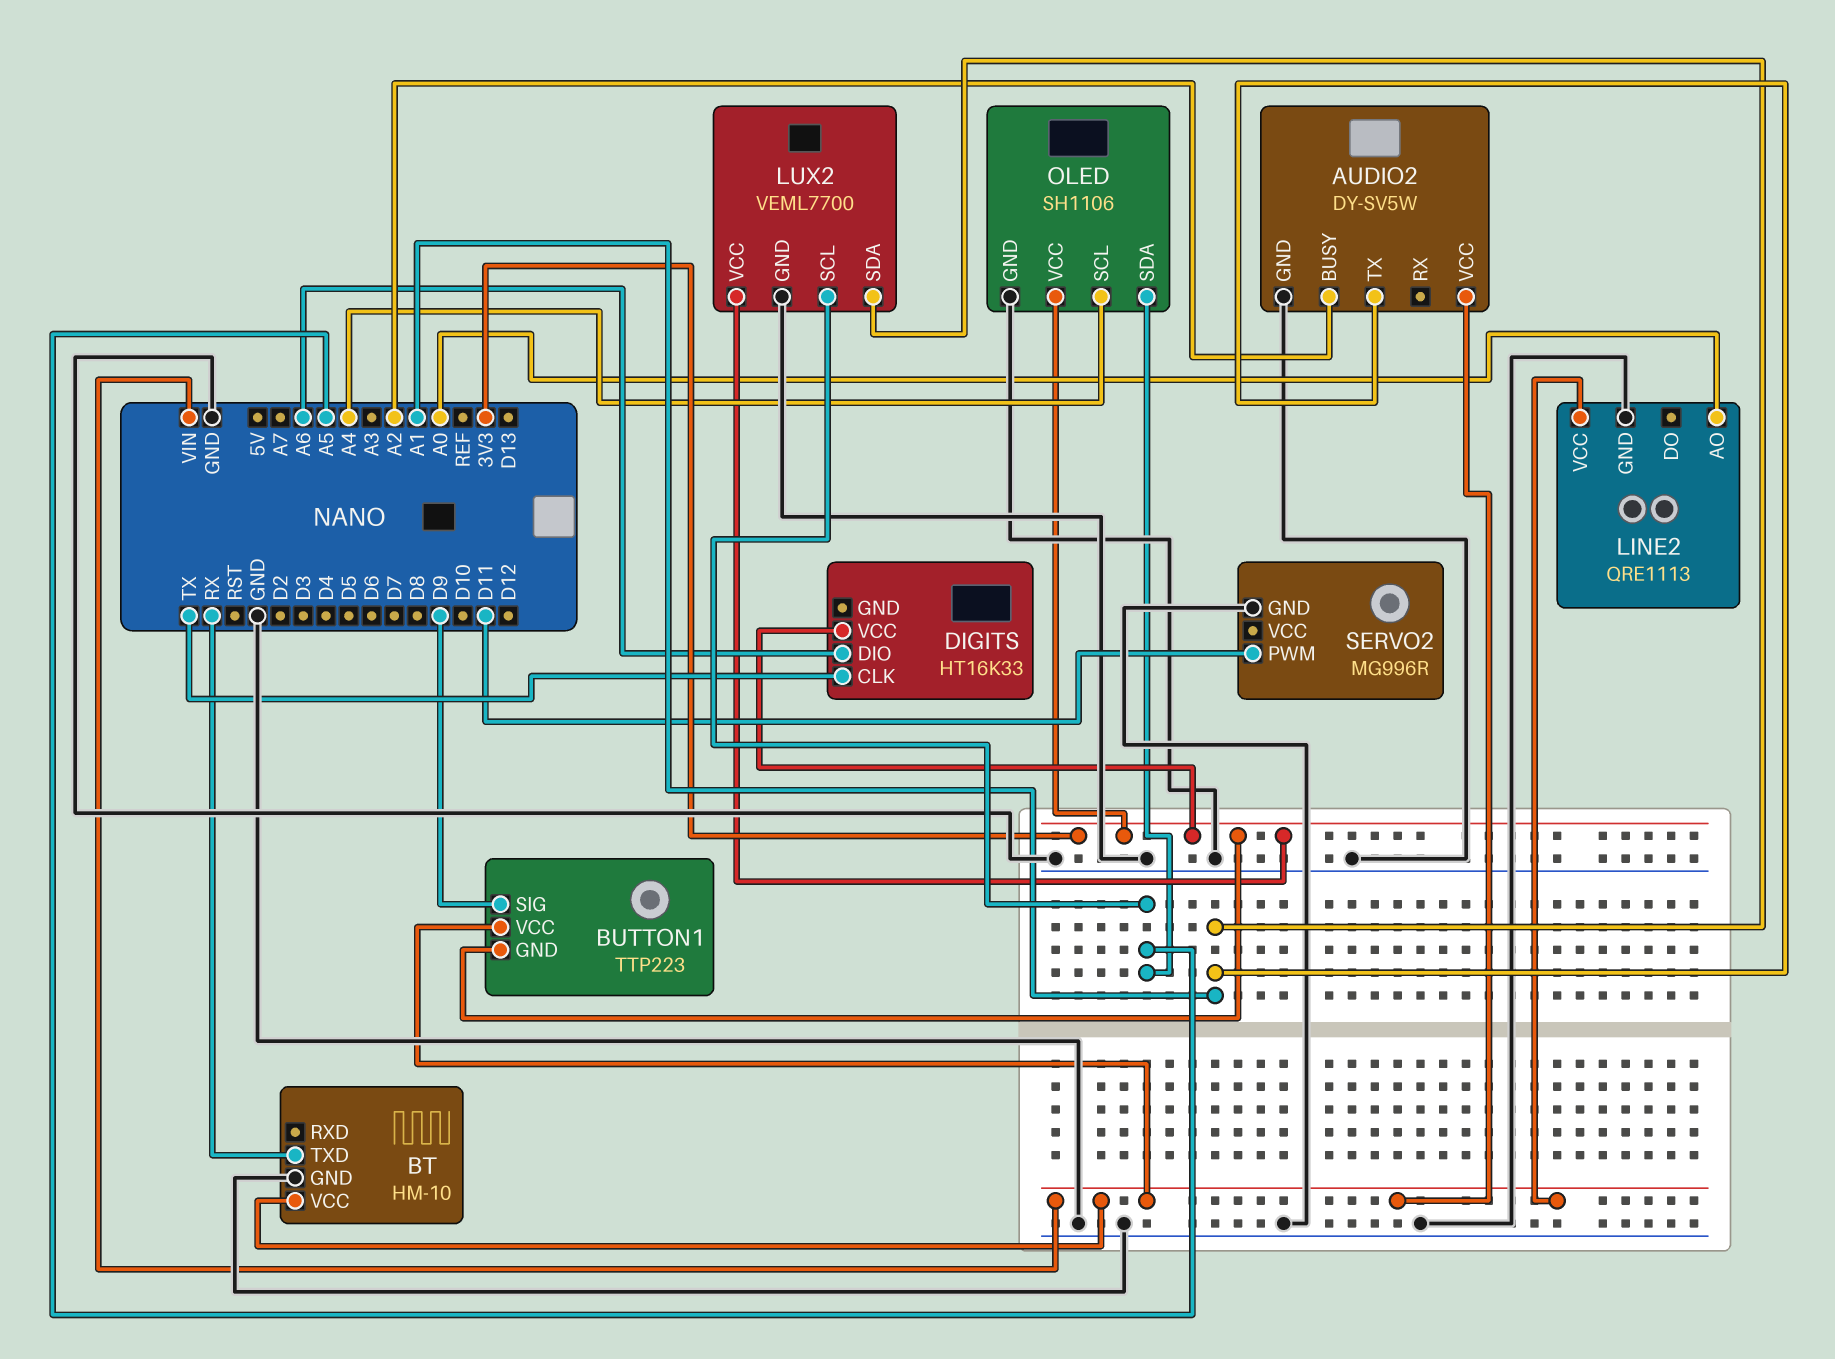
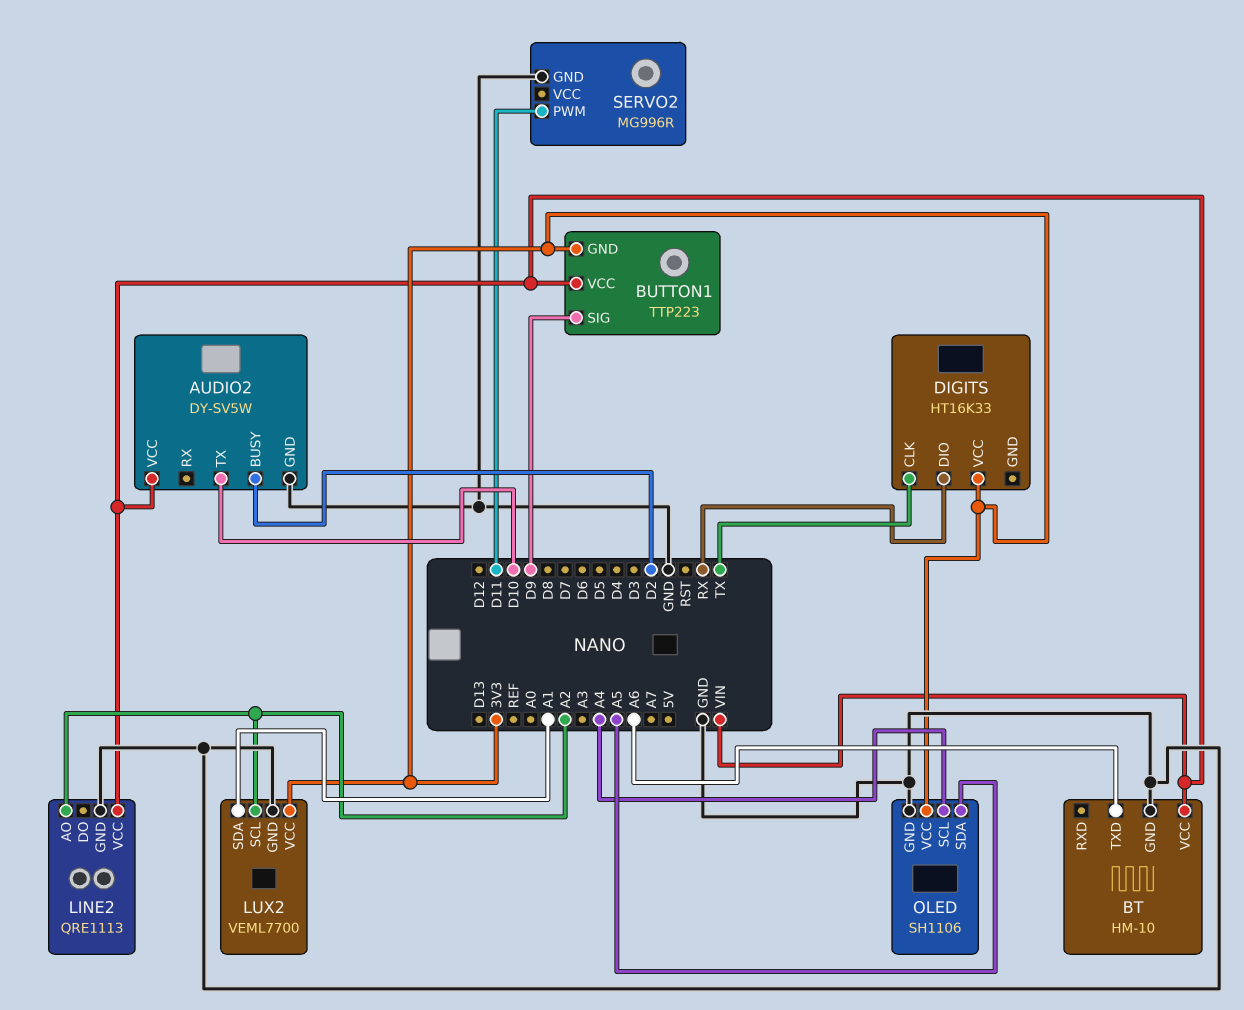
AUDIO2 pin BUSY: A2 -> D2
AUDIO2 pin TX: A1 -> D10
BT pin TXD: RX -> A6
DIGITS pin DIO: A6 -> RX
LINE2 pin AO: A0 -> A2
LUX2 pin SCL: A5 -> A2

